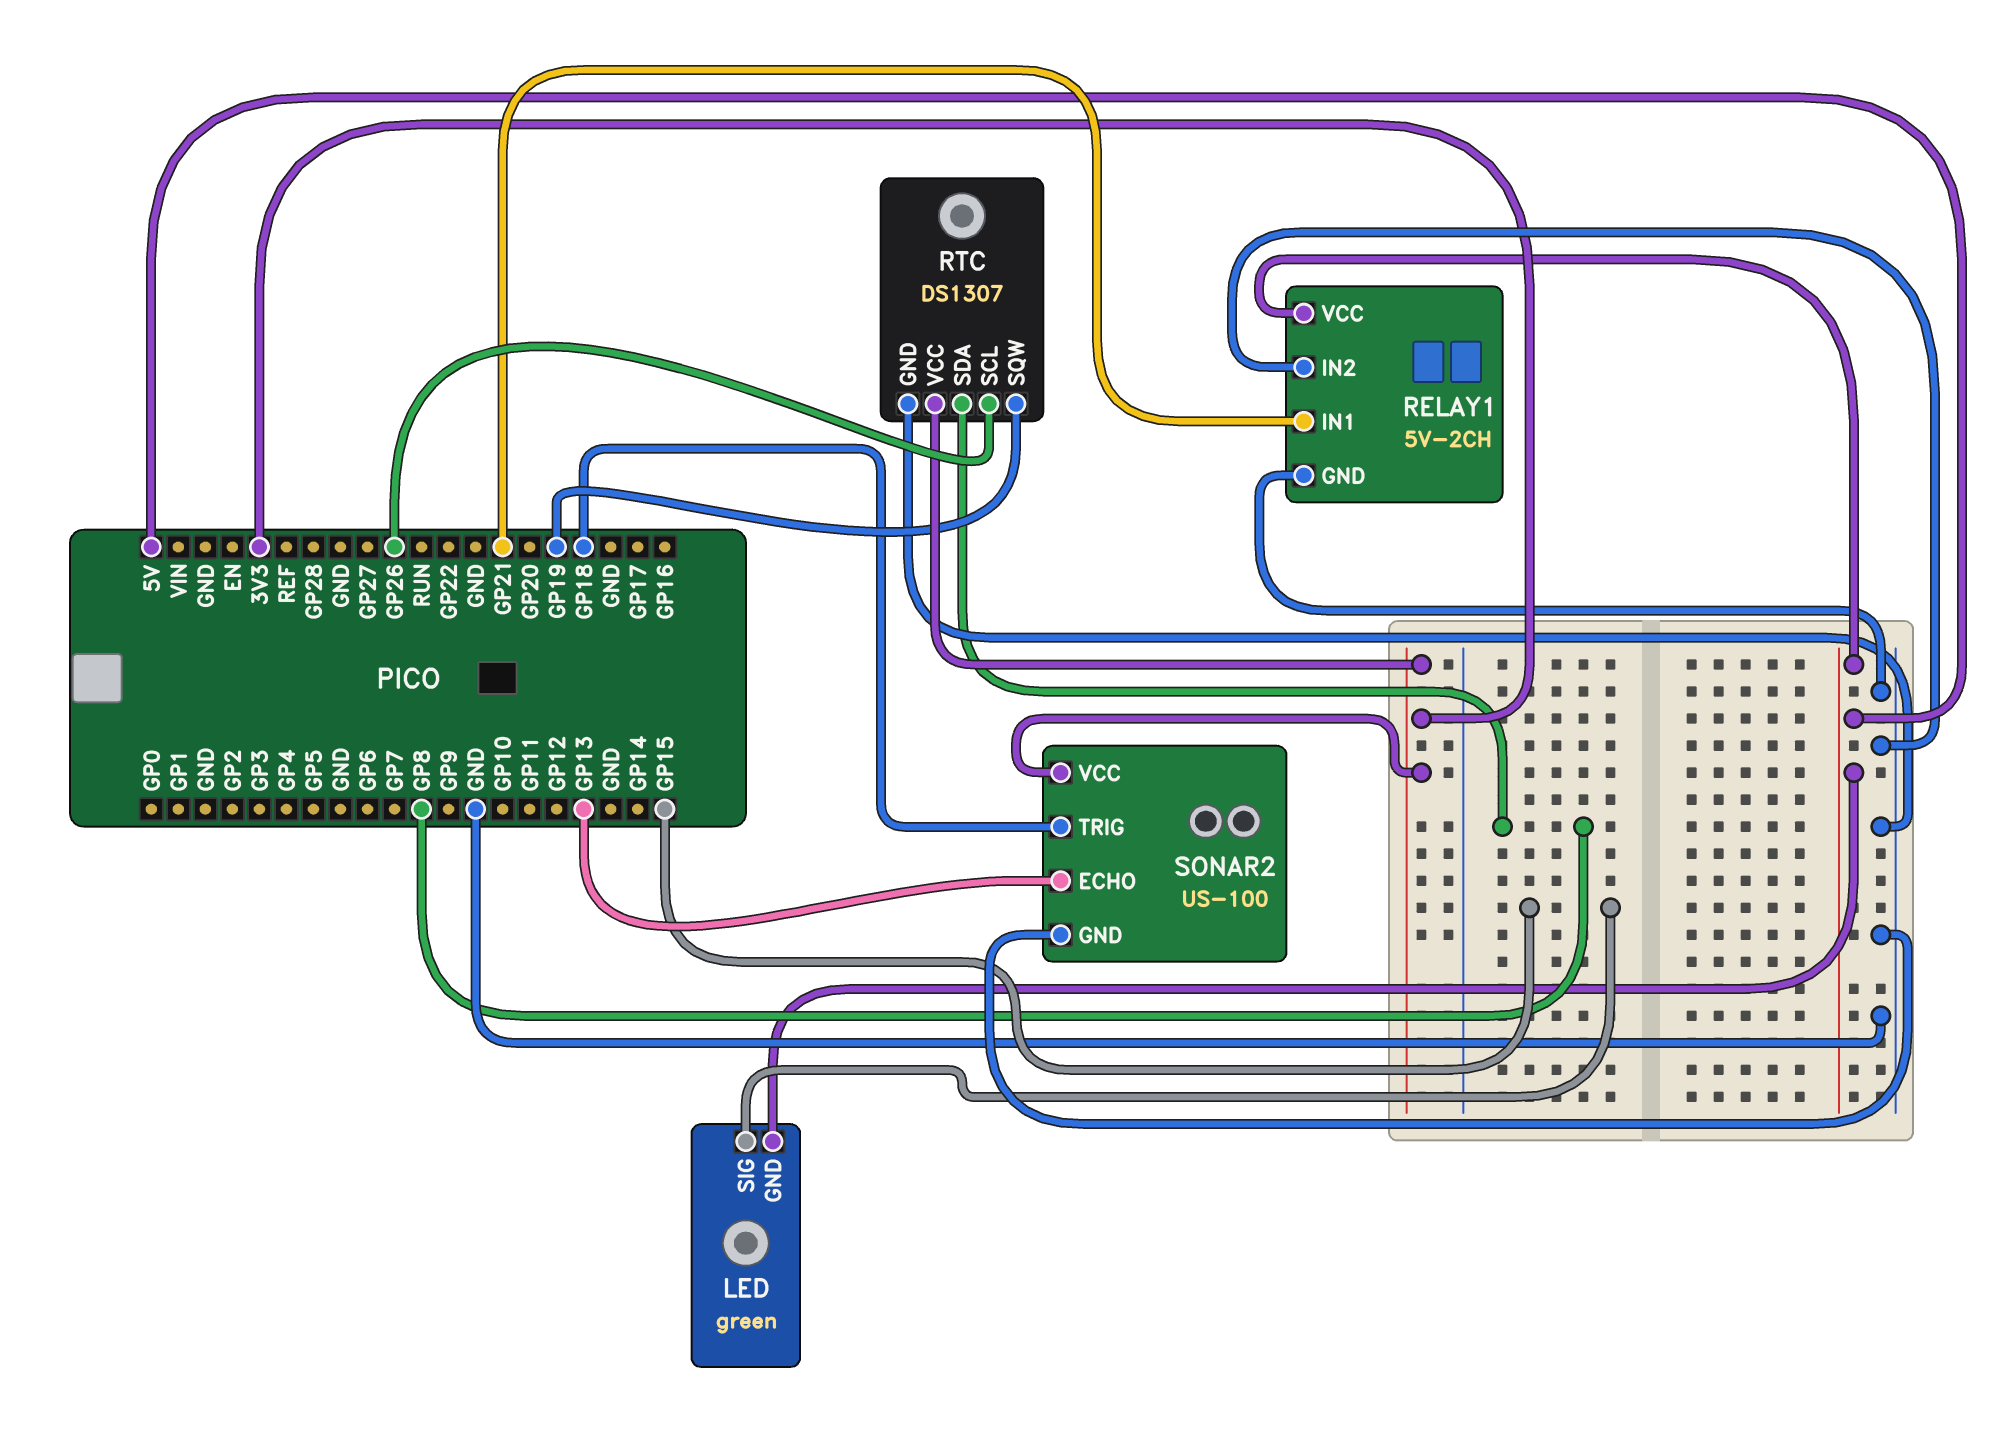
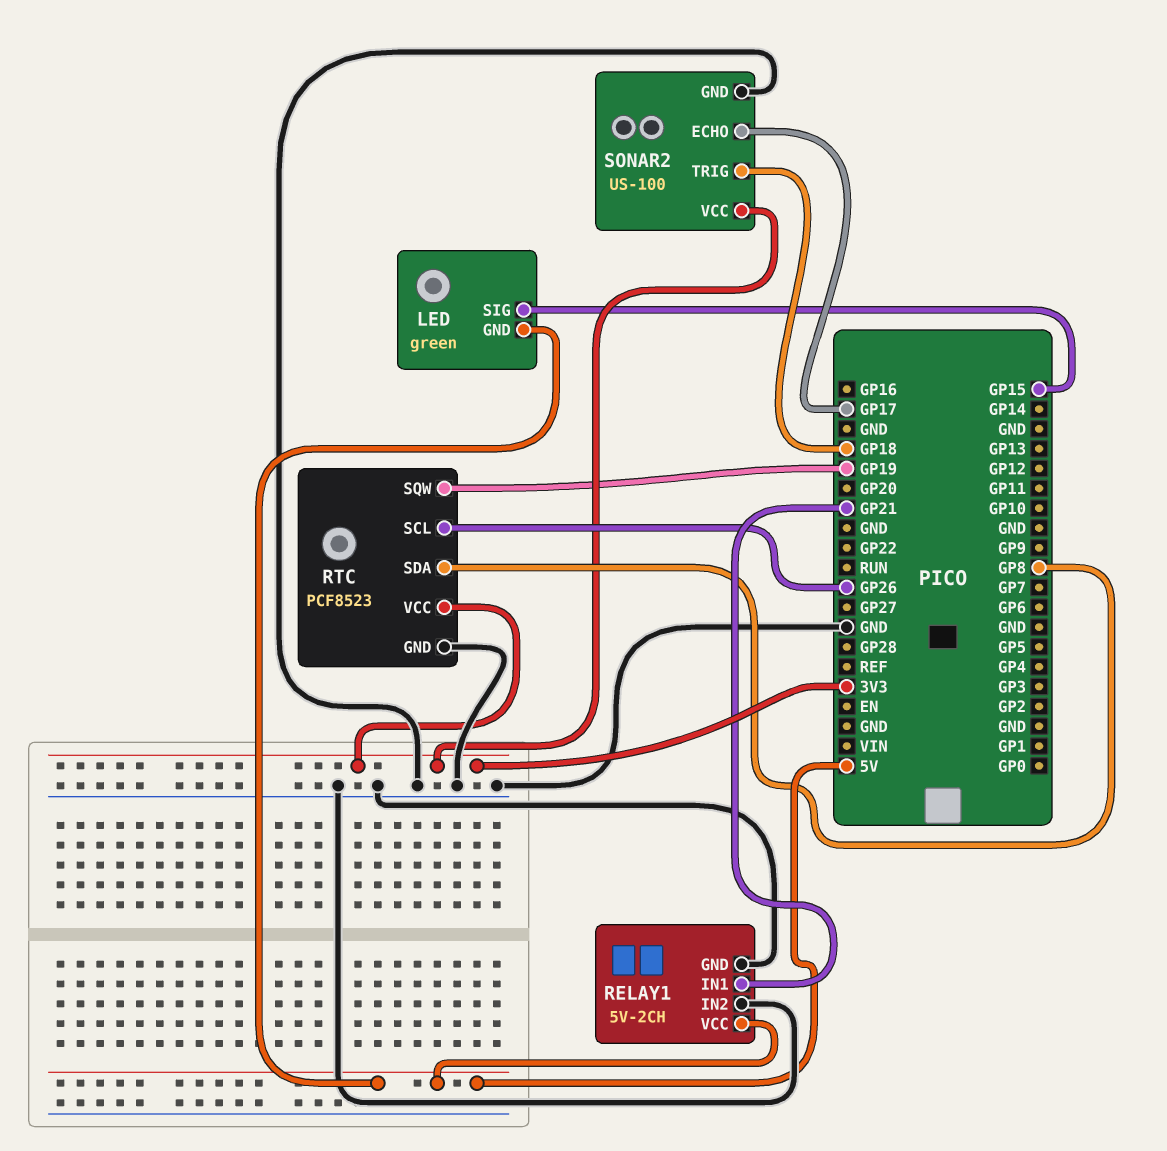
RTC: DS1307 -> PCF8523
SONAR2 pin ECHO: GP13 -> GP17

